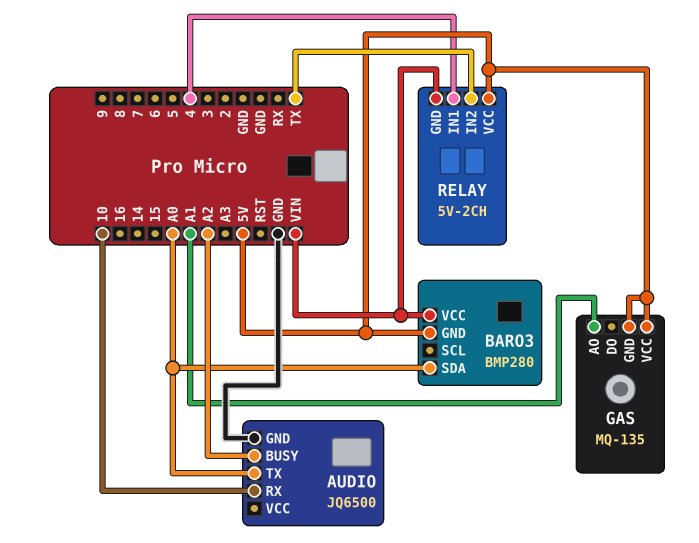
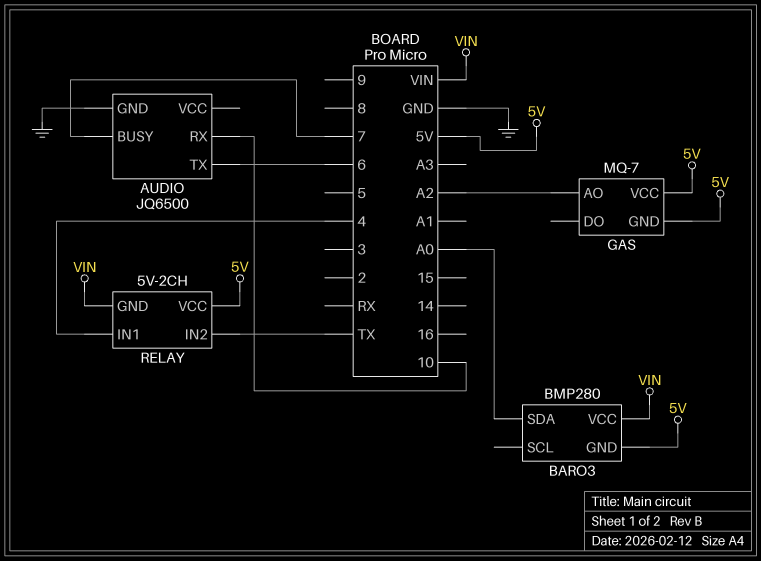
AUDIO pin BUSY: A2 -> 7
AUDIO pin TX: A0 -> 6
GAS: MQ-135 -> MQ-7
GAS pin AO: A1 -> A2

